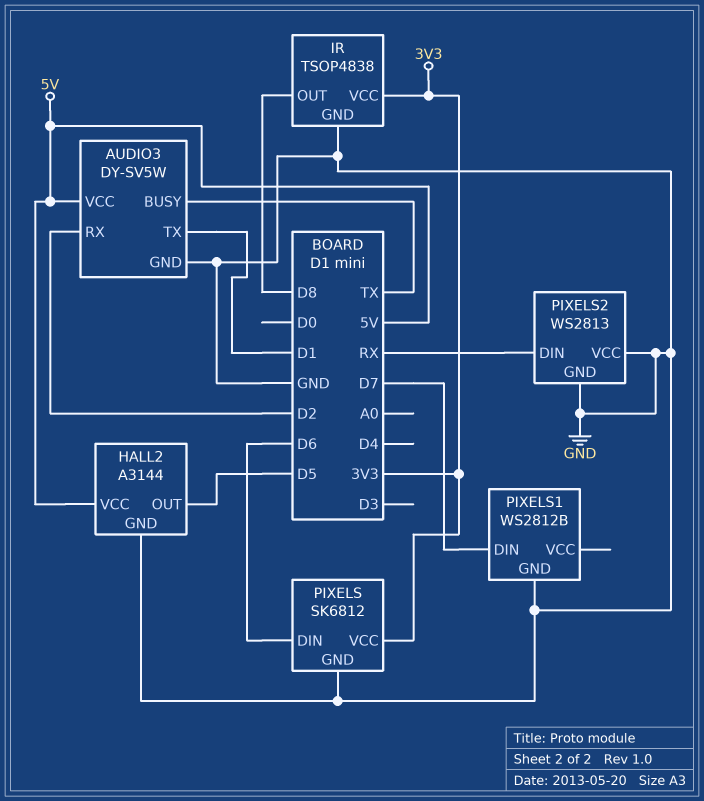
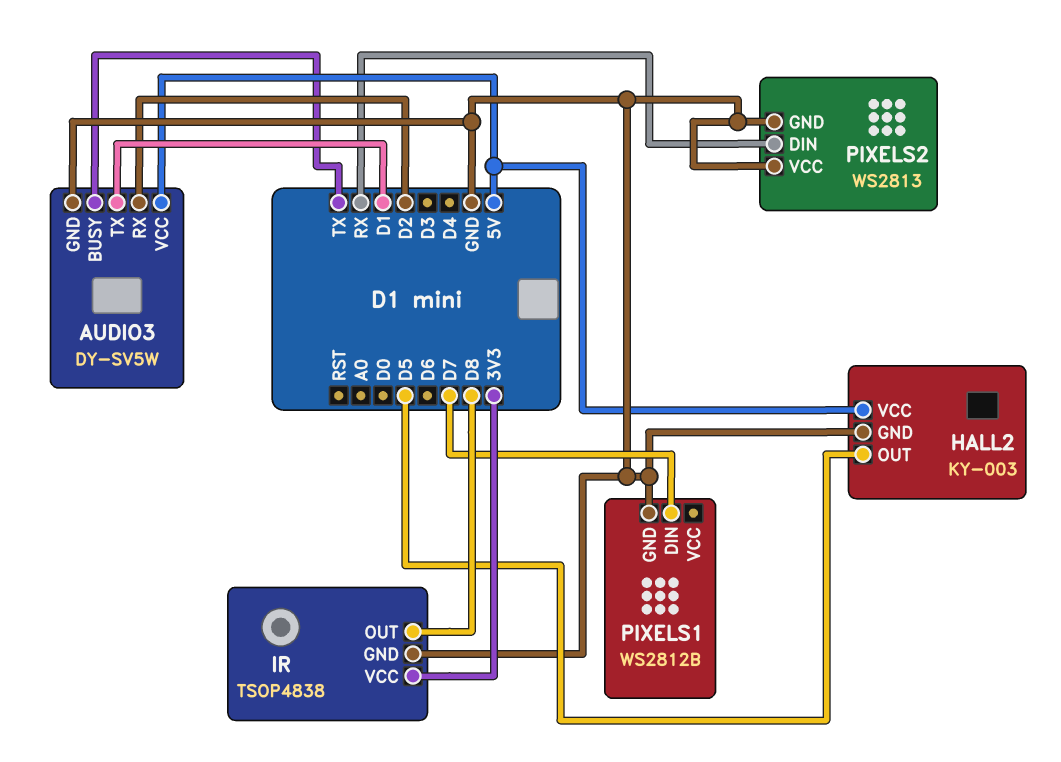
HALL2: A3144 -> KY-003
PIXELS: SK6812 -> none
PIXELS pin DIN: D6 -> none
PIXELS pin GND: GND -> none
PIXELS pin VCC: 3V3 -> none

